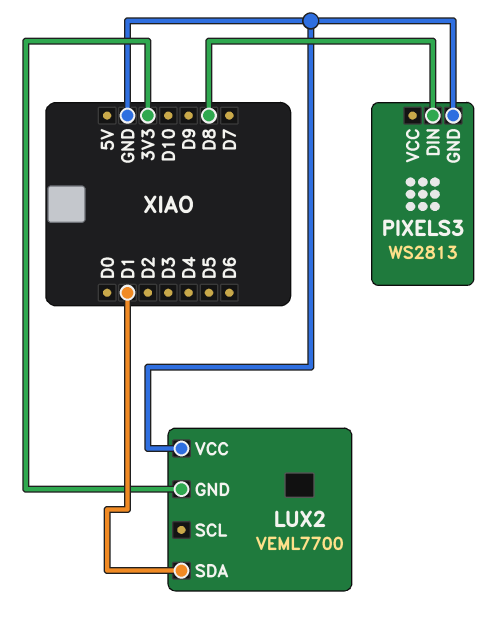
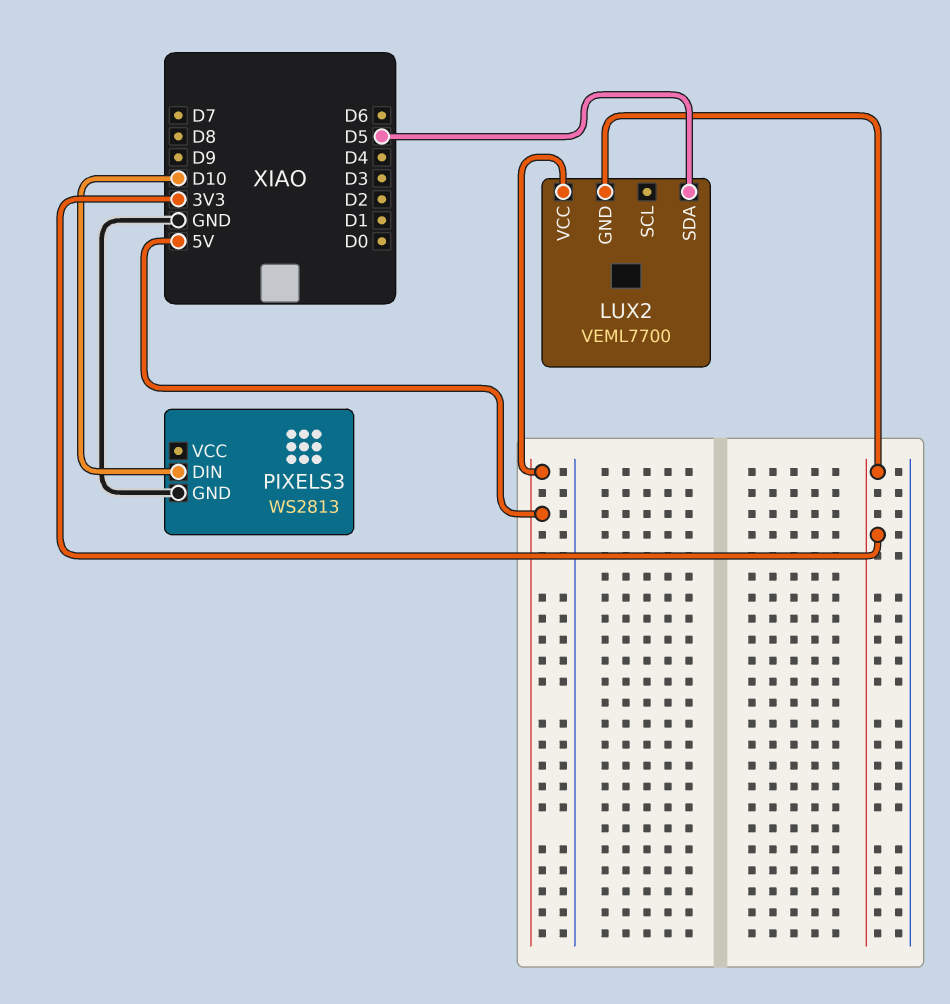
LUX2 pin SDA: D1 -> D5
LUX2 pin VCC: GND -> 5V
PIXELS3 pin DIN: D8 -> D10

